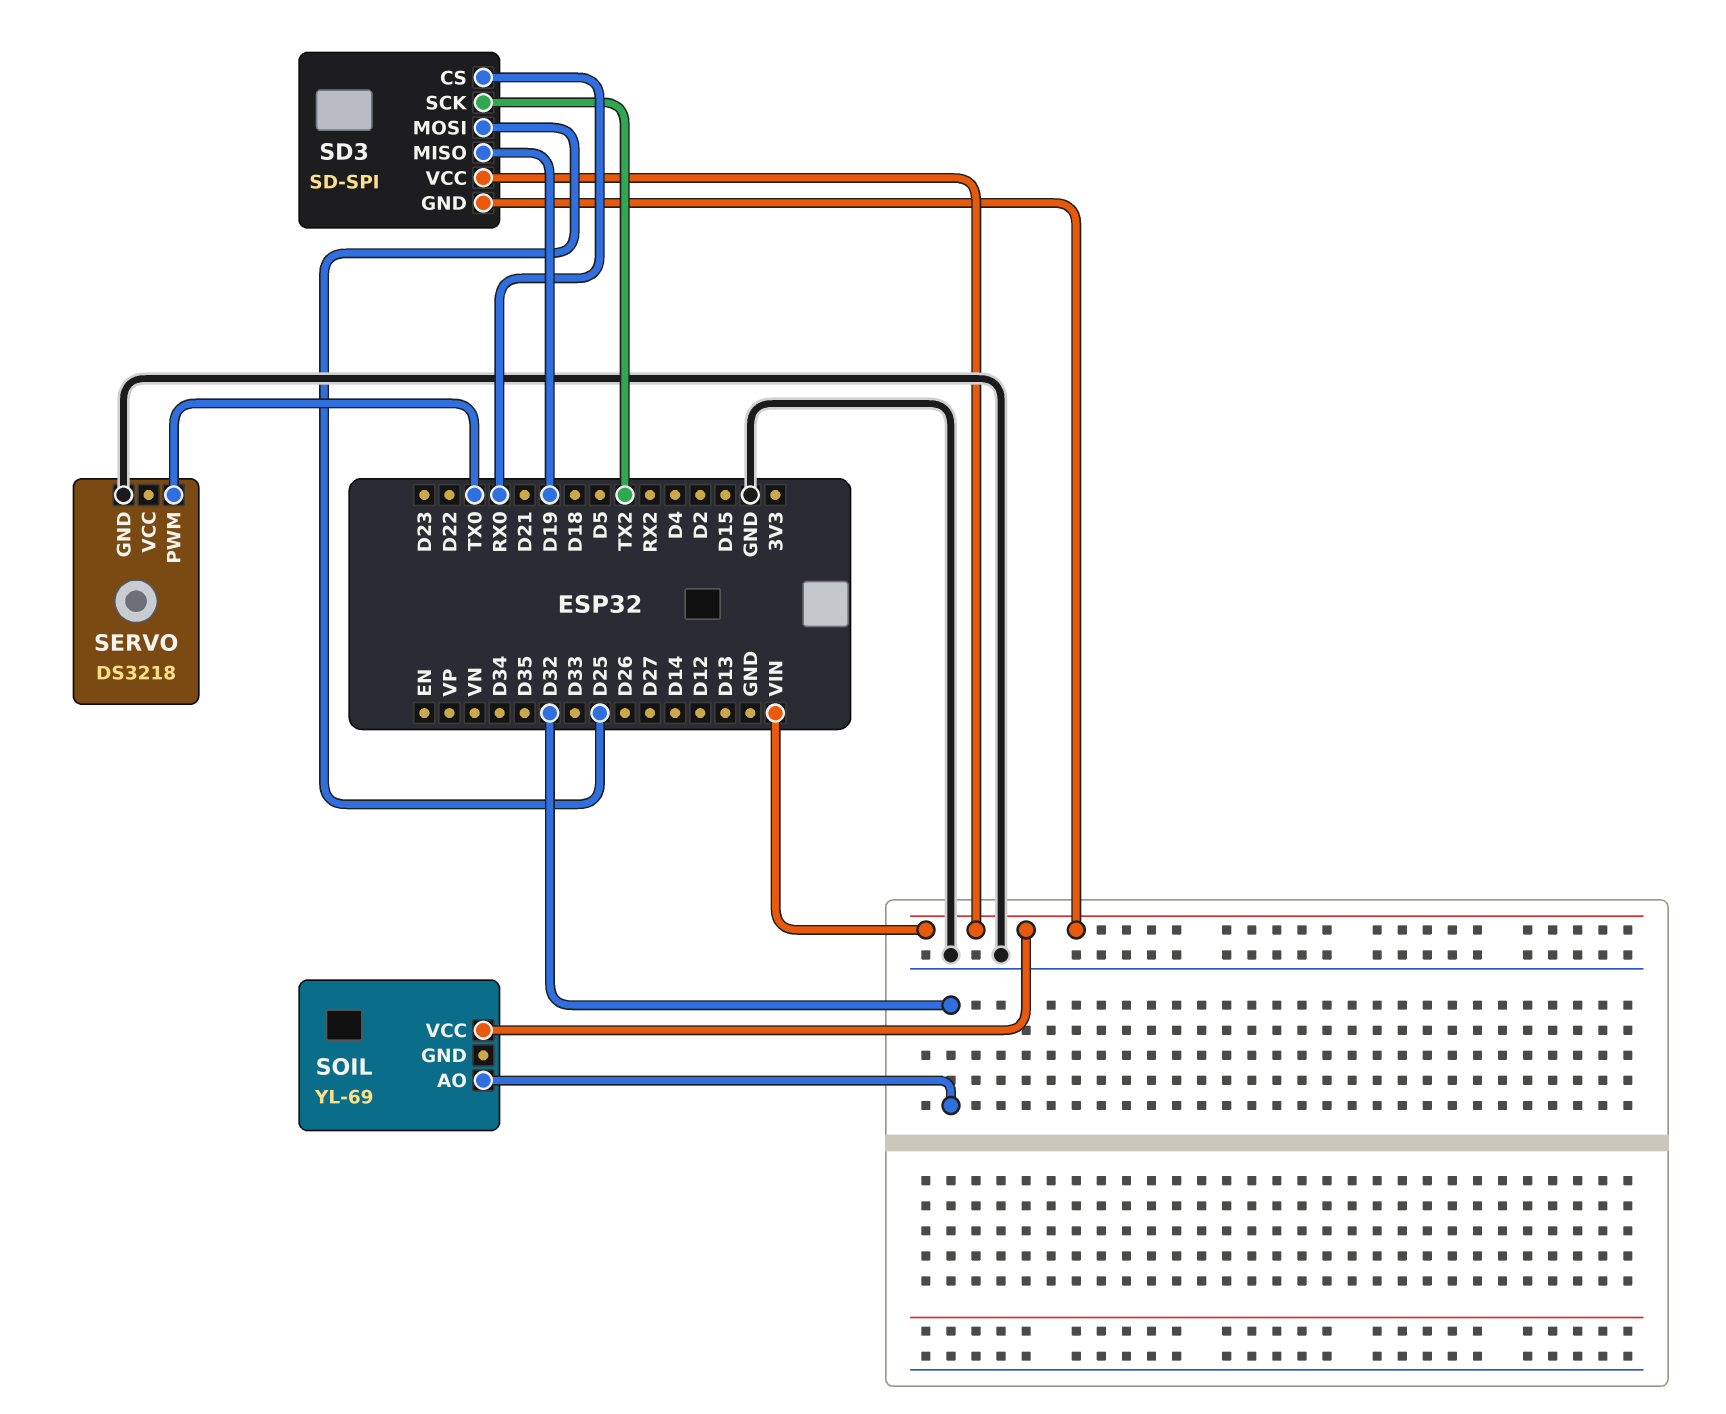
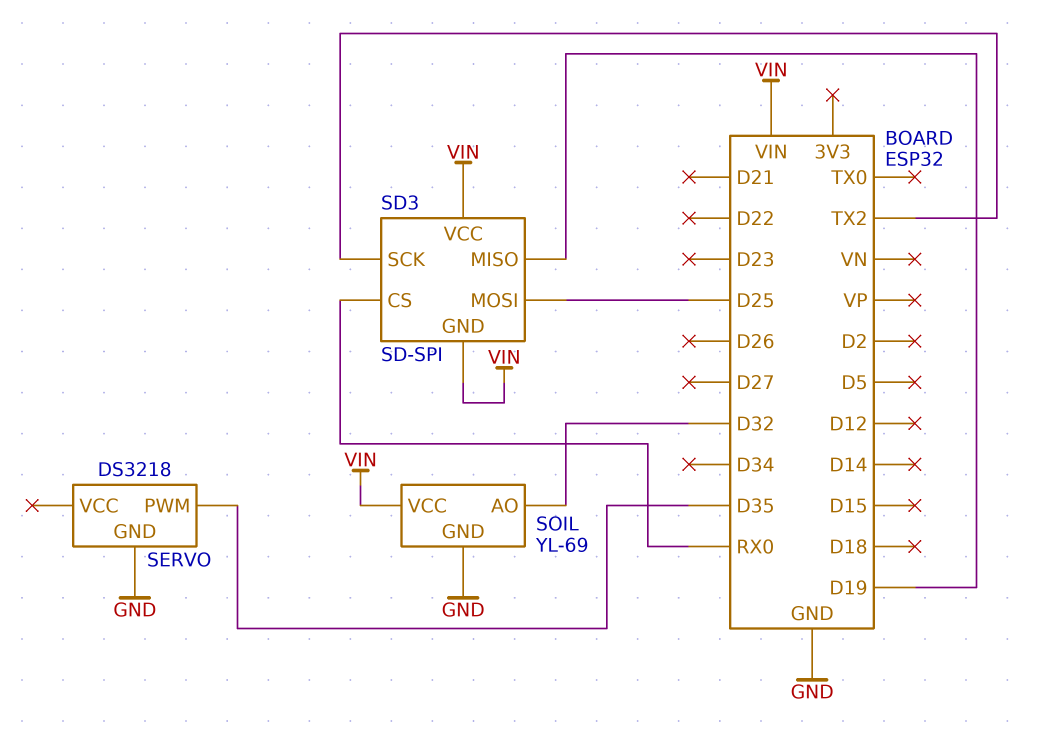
SERVO pin PWM: TX0 -> D35
SOIL pin GND: none -> GND

